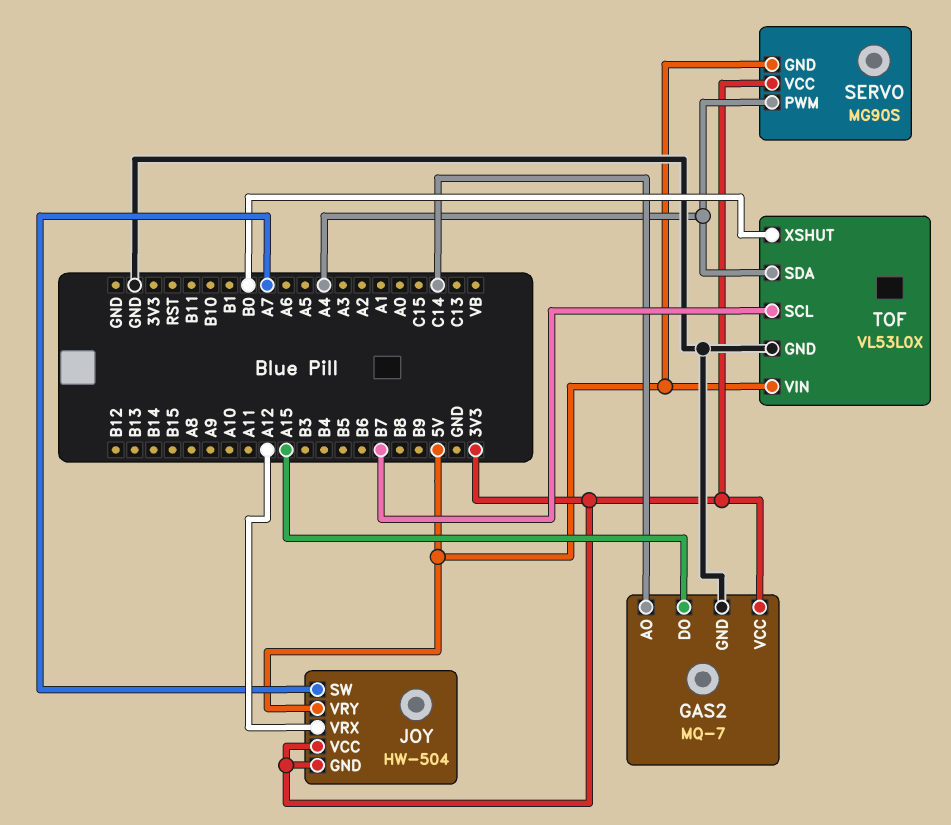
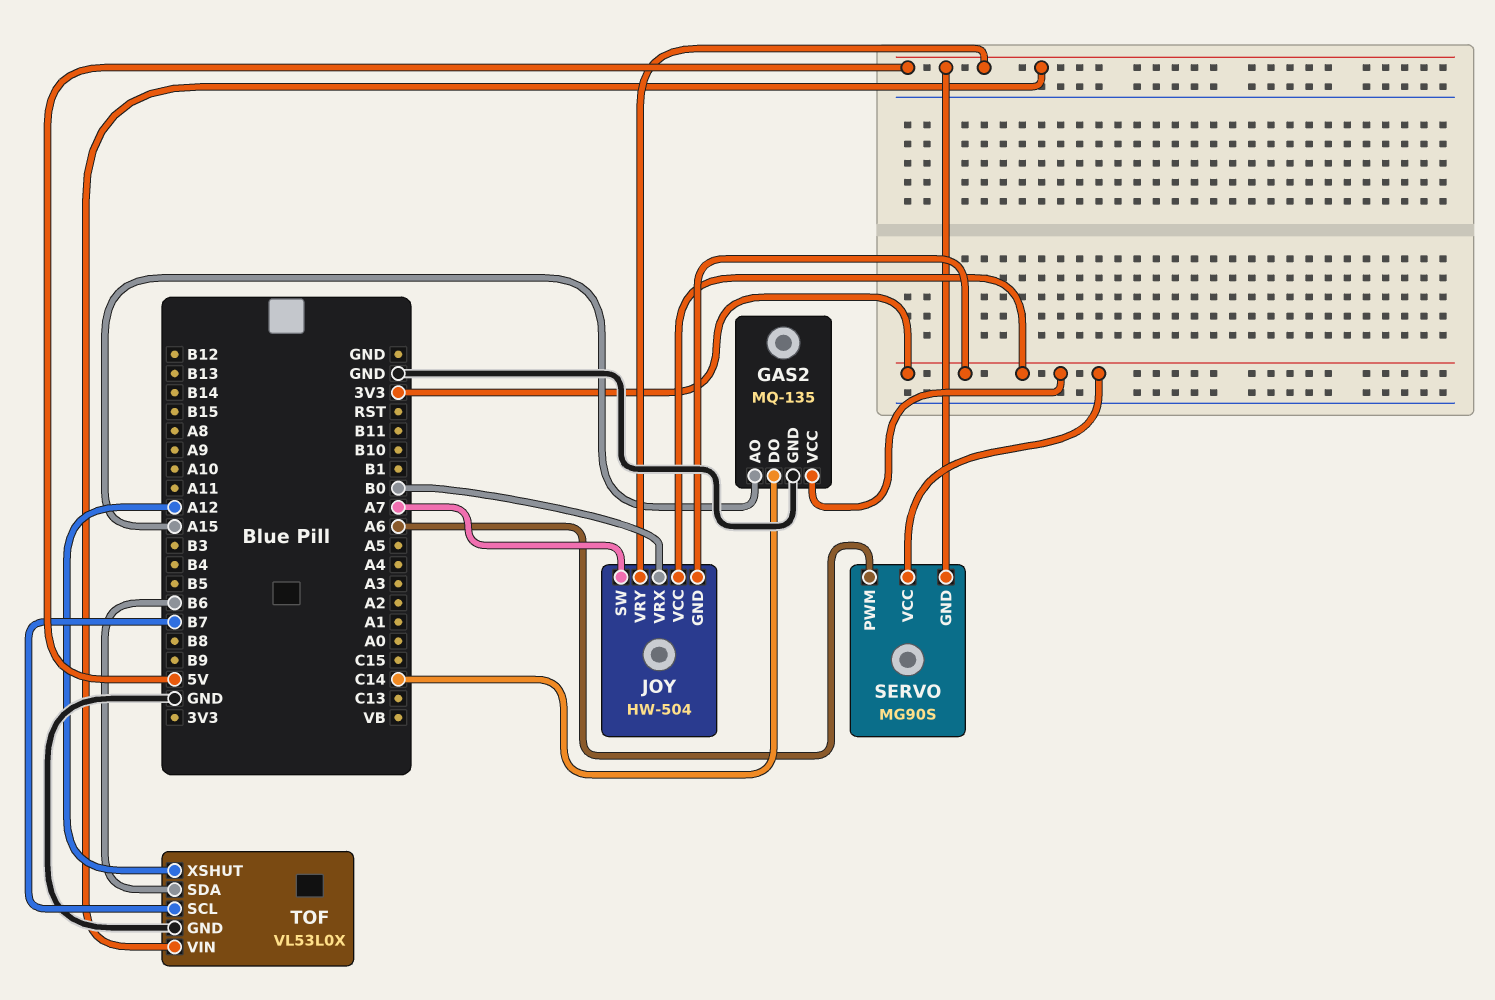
GAS2: MQ-7 -> MQ-135
GAS2 pin AO: C14 -> A15
GAS2 pin DO: A15 -> C14
JOY pin VRX: A12 -> B0
SERVO pin PWM: A4 -> A6
TOF pin SDA: A4 -> B6
TOF pin XSHUT: B0 -> A12

